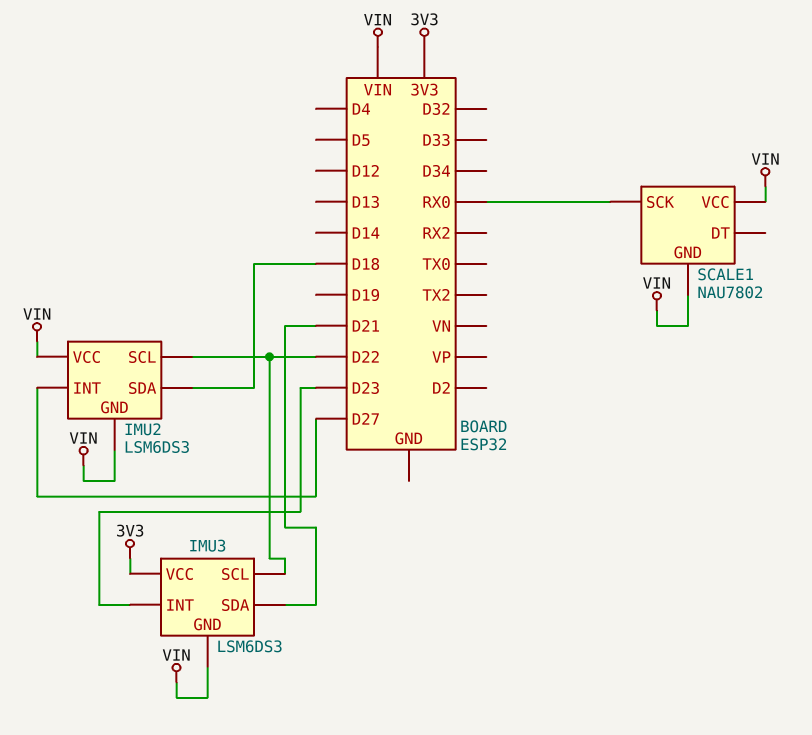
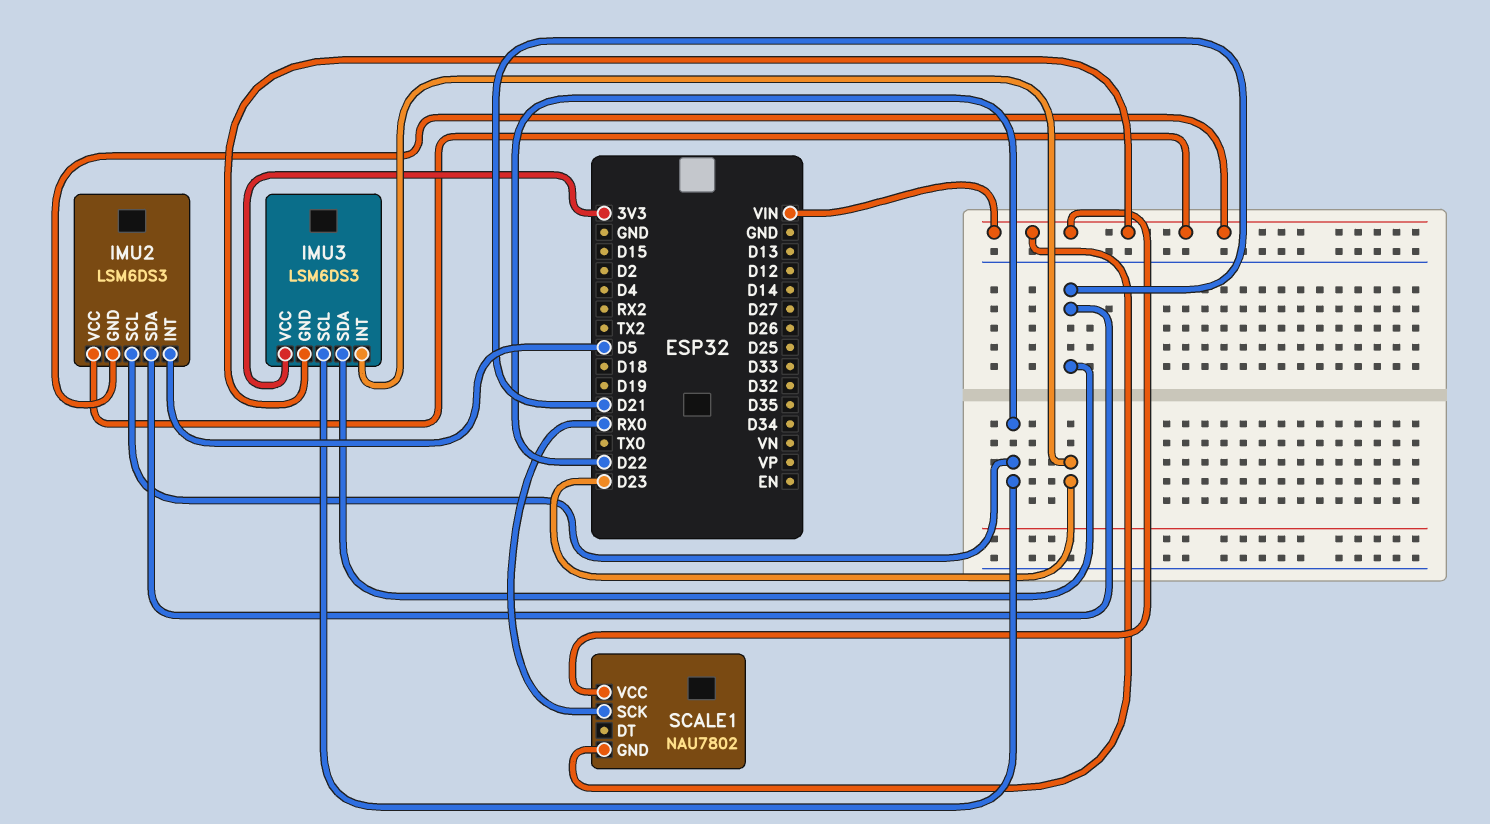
IMU2 pin INT: D27 -> D5
IMU2 pin SDA: D18 -> D21

